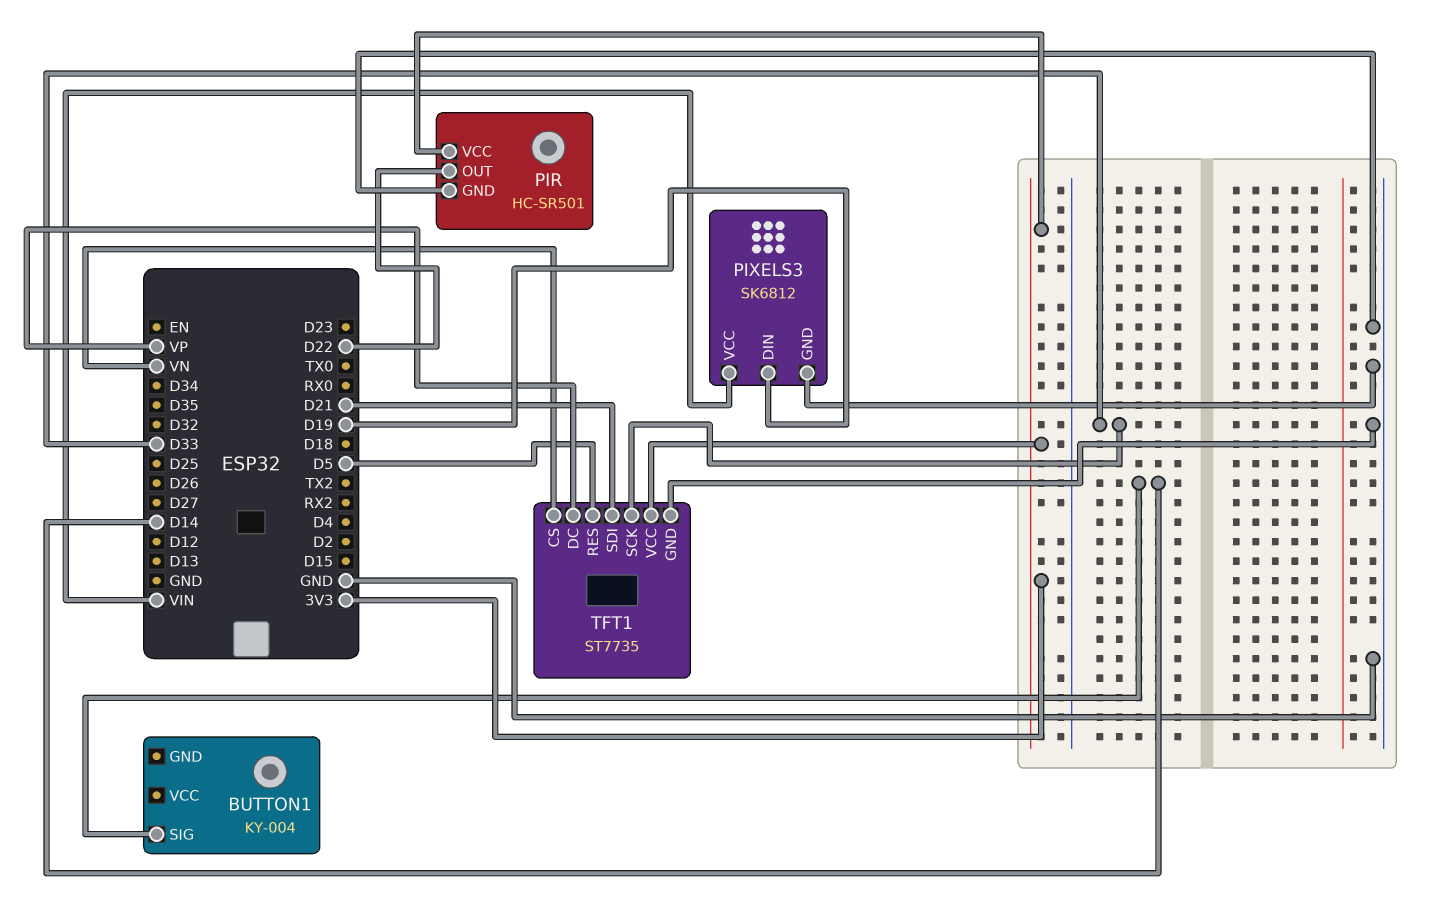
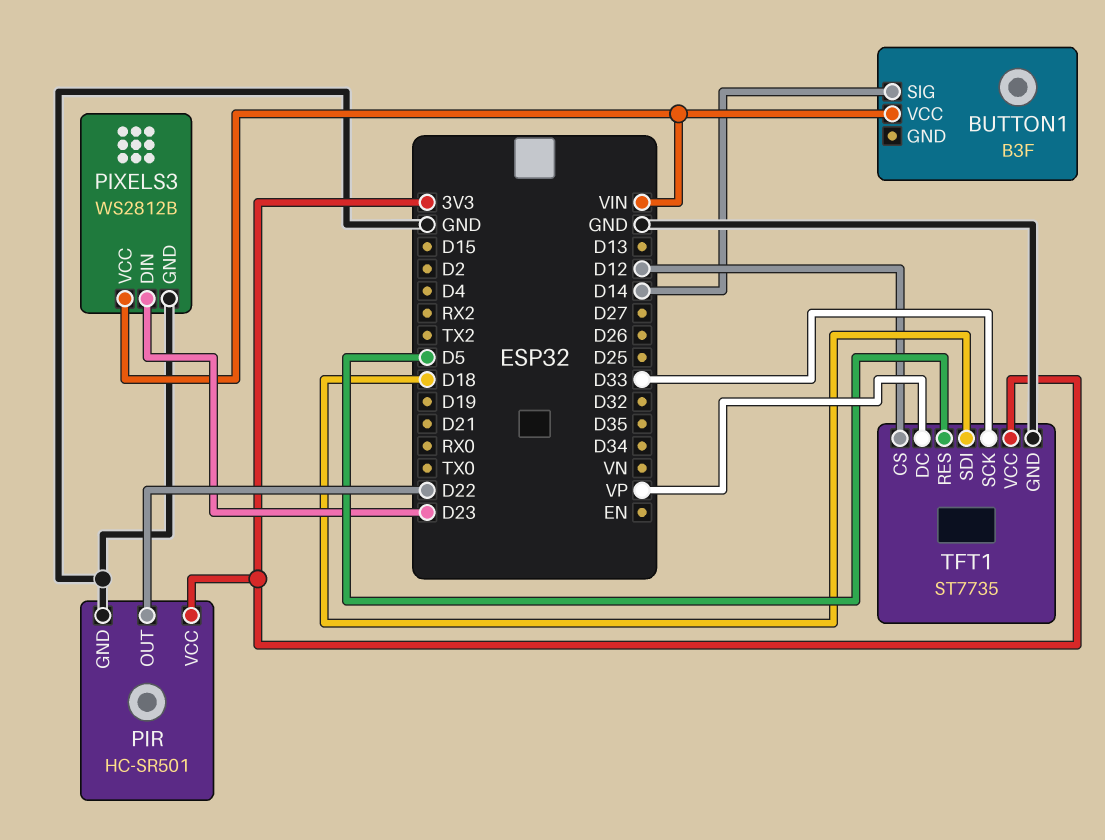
BUTTON1: KY-004 -> B3F
BUTTON1 pin VCC: none -> VIN
PIXELS3: SK6812 -> WS2812B
PIXELS3 pin DIN: D19 -> D23
TFT1 pin CS: VN -> D12
TFT1 pin SDI: D21 -> D18

